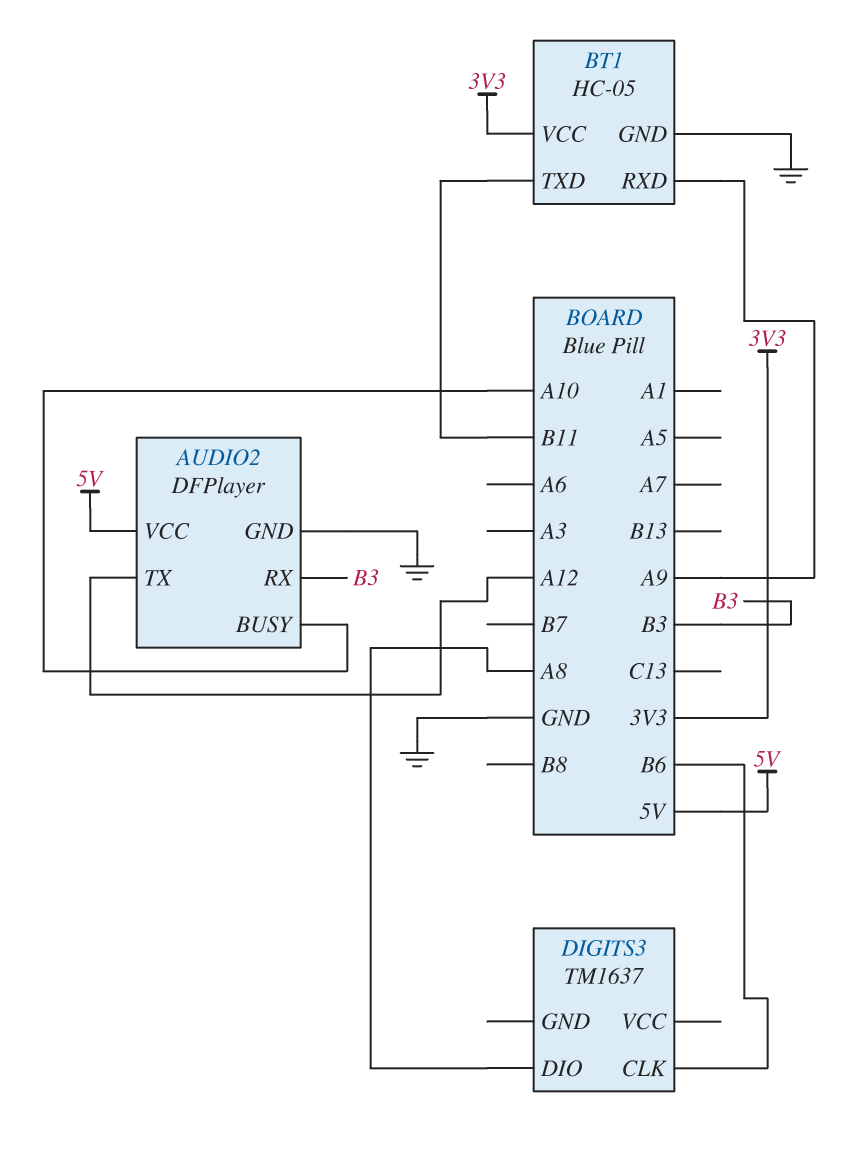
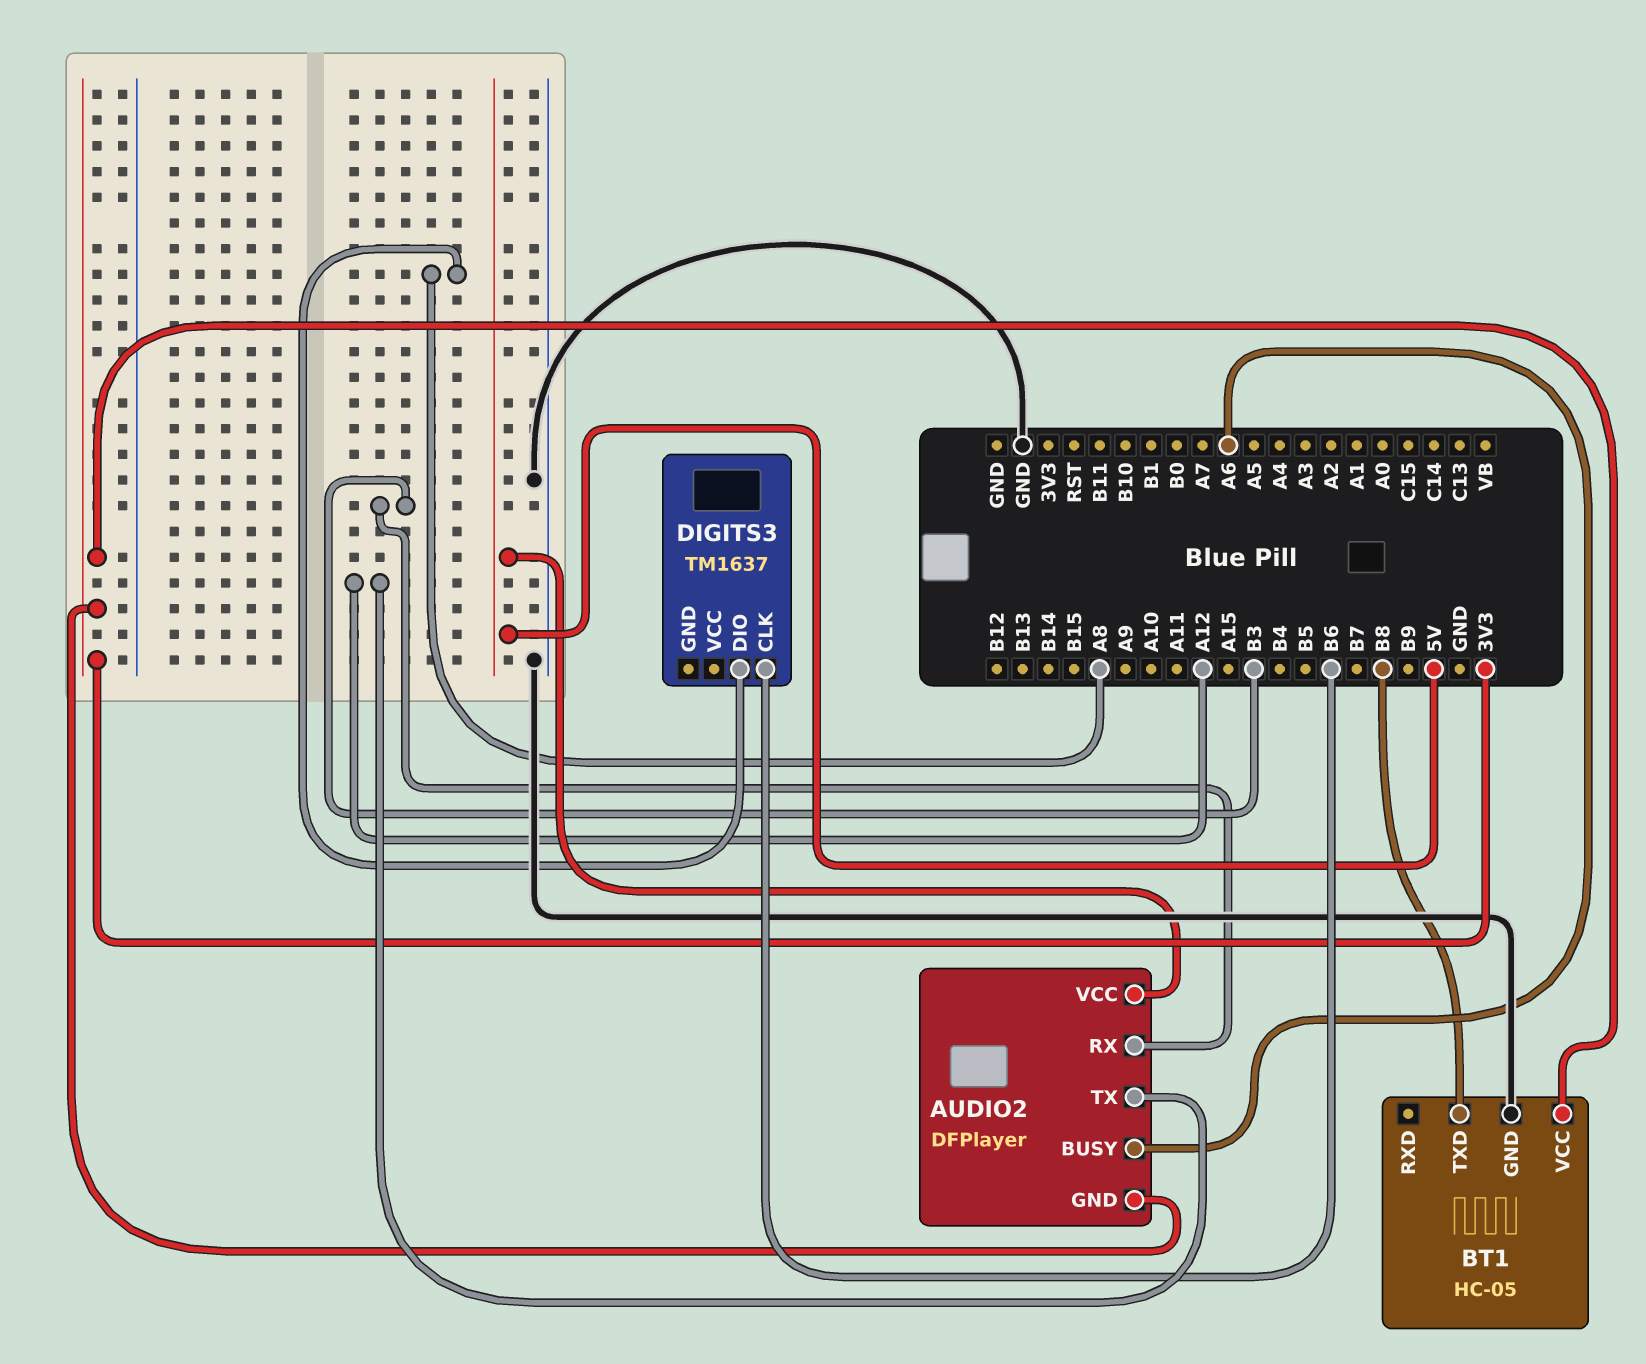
AUDIO2 pin BUSY: A10 -> A6
AUDIO2 pin GND: GND -> 3V3
BT1 pin RXD: A9 -> none
BT1 pin TXD: B11 -> B8

